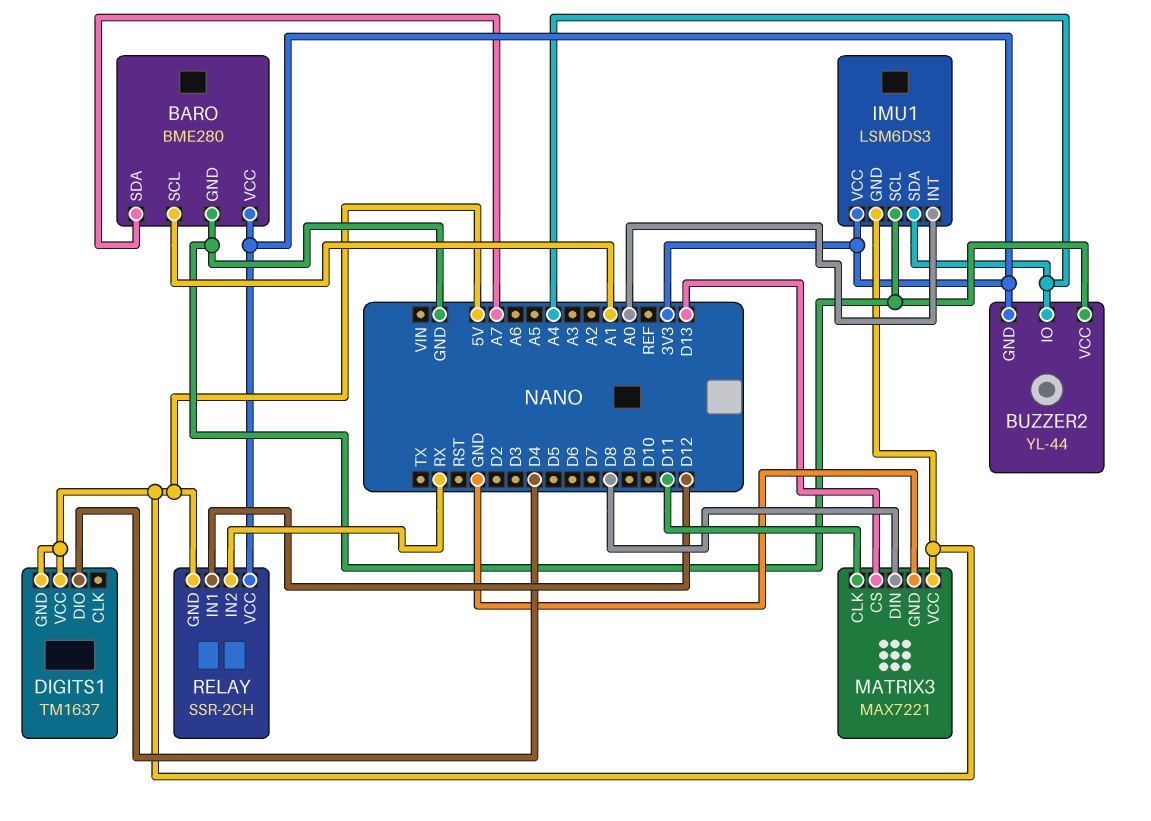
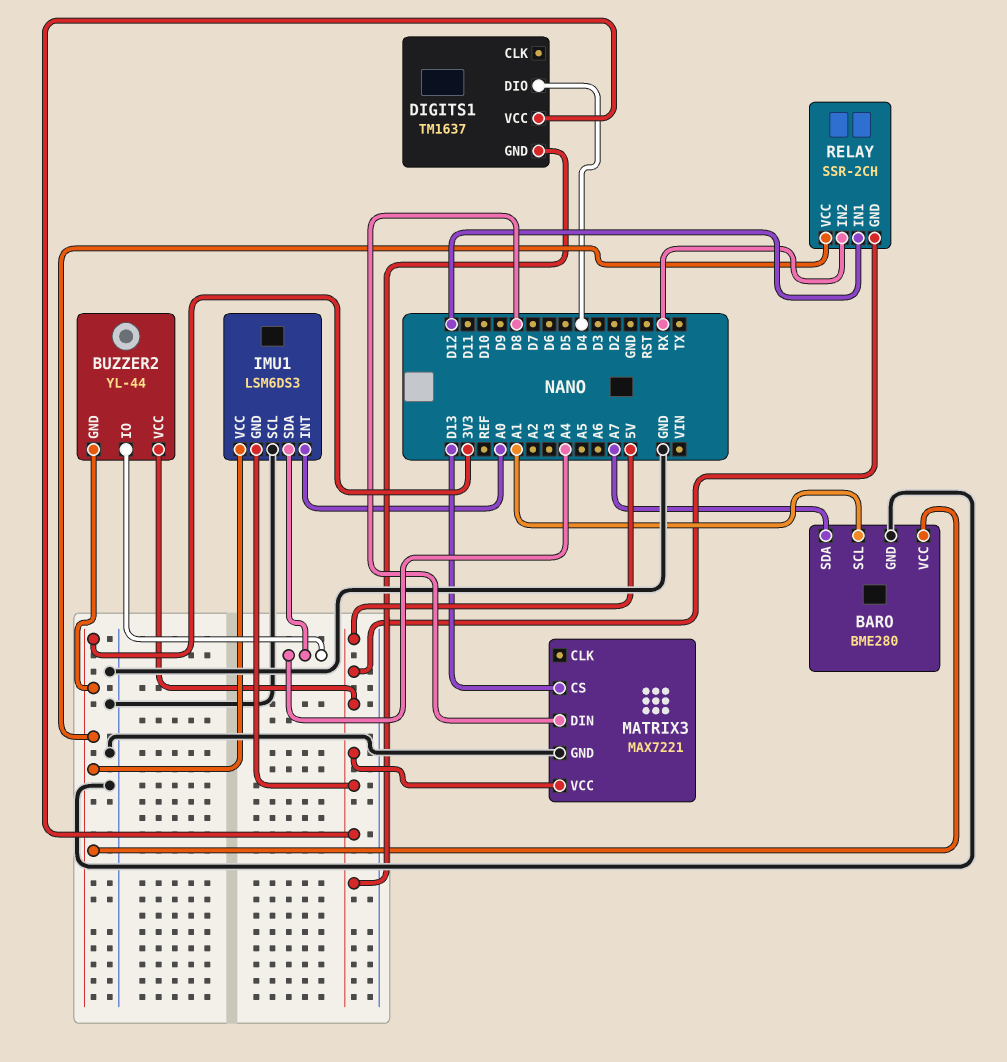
BUZZER2 pin VCC: GND -> 5V
MATRIX3 pin CLK: D11 -> none

